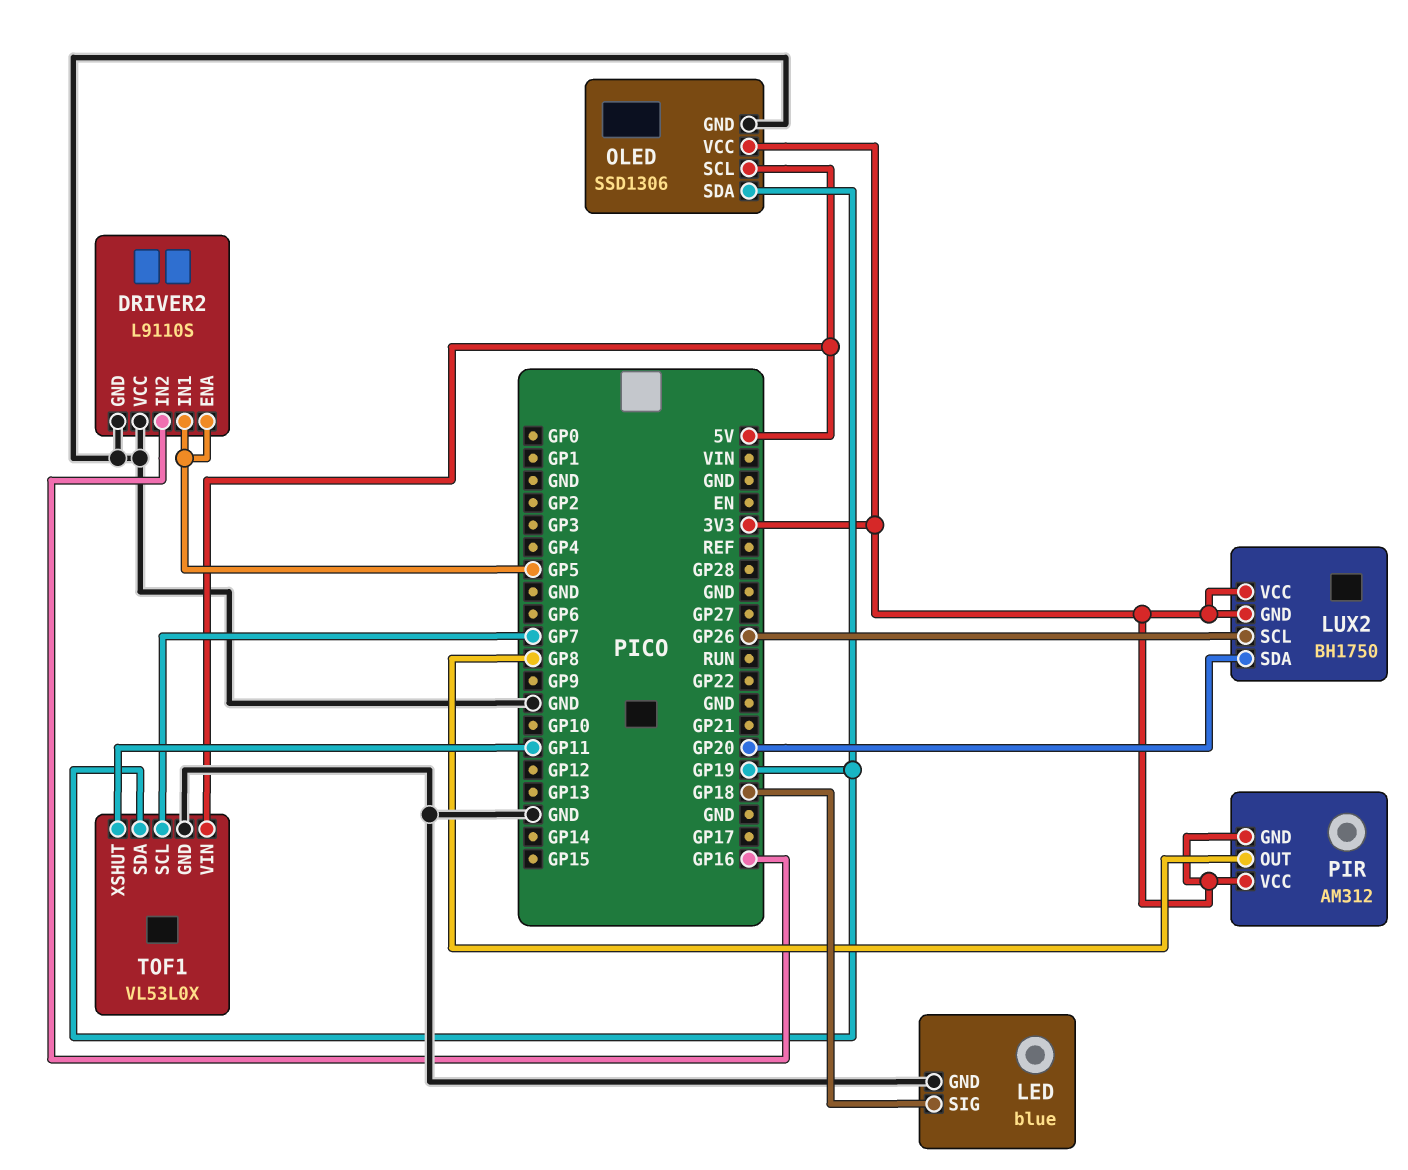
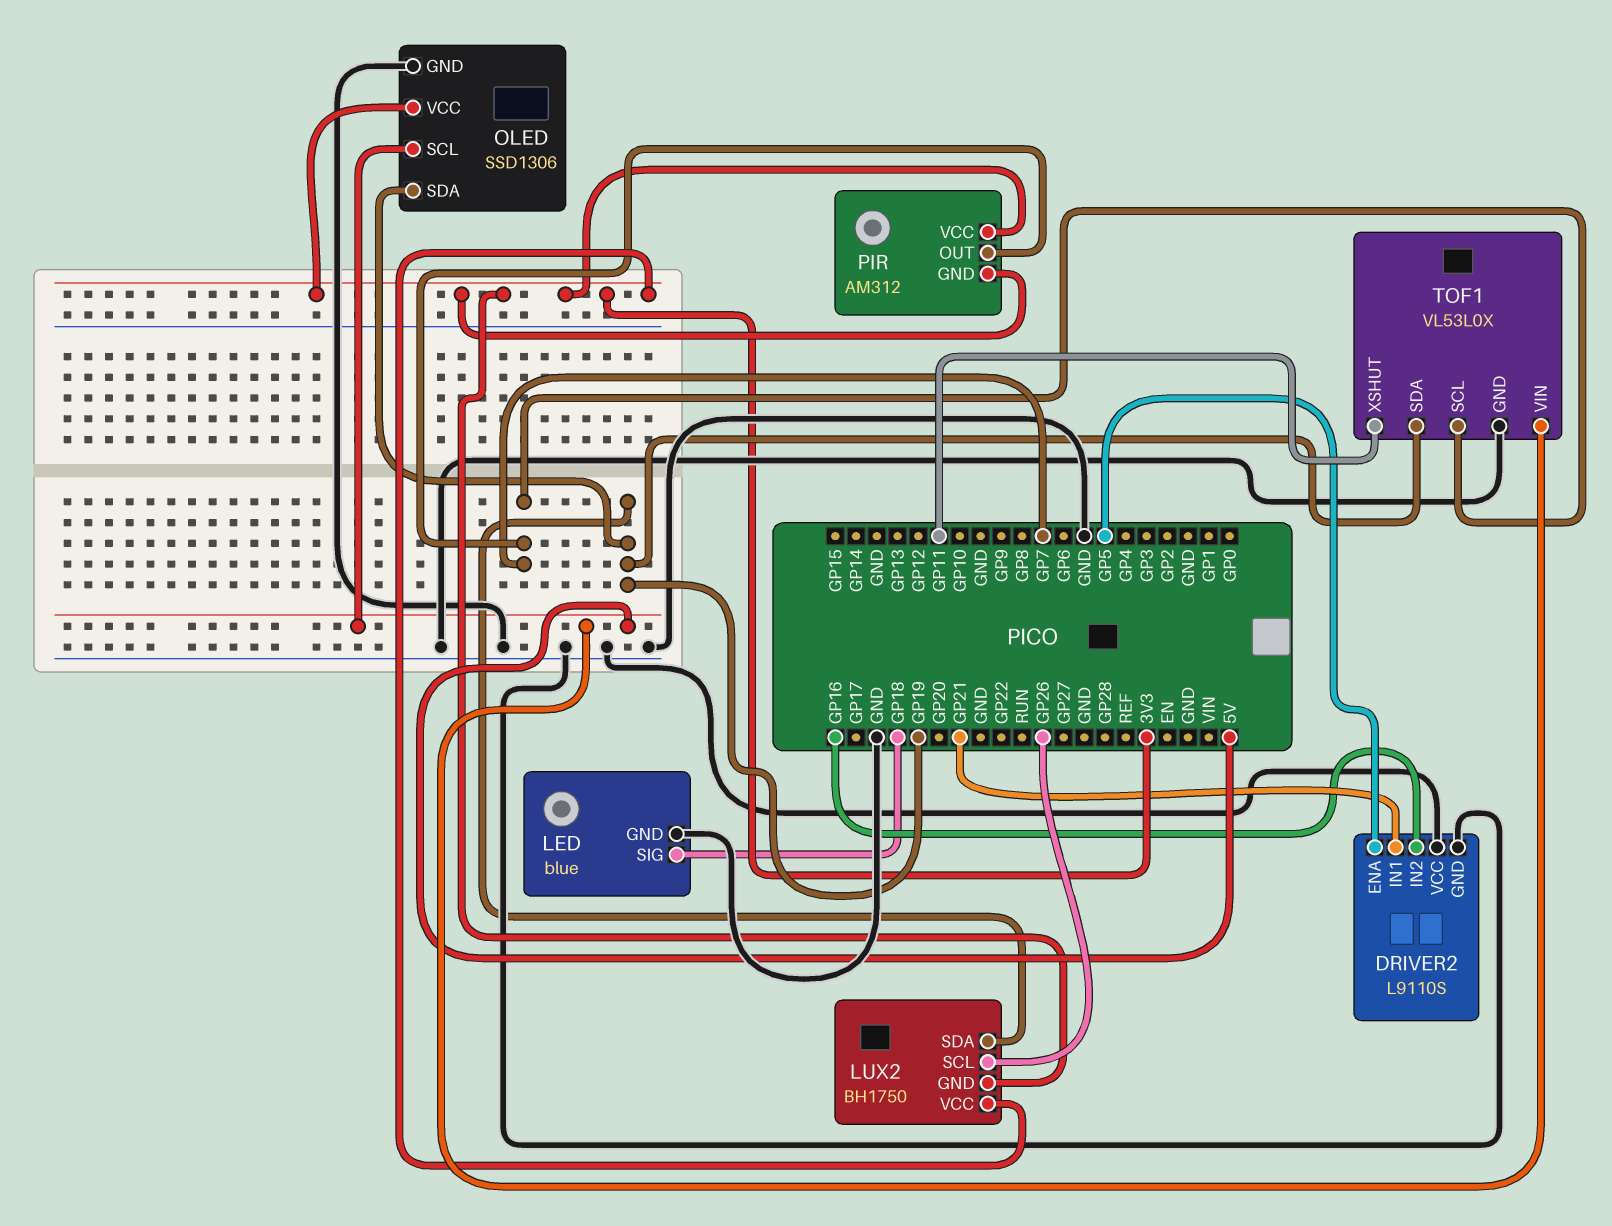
DRIVER2 pin IN1: GP5 -> GP21
LUX2 pin SDA: GP20 -> GP19
PIR pin OUT: GP8 -> GP7

